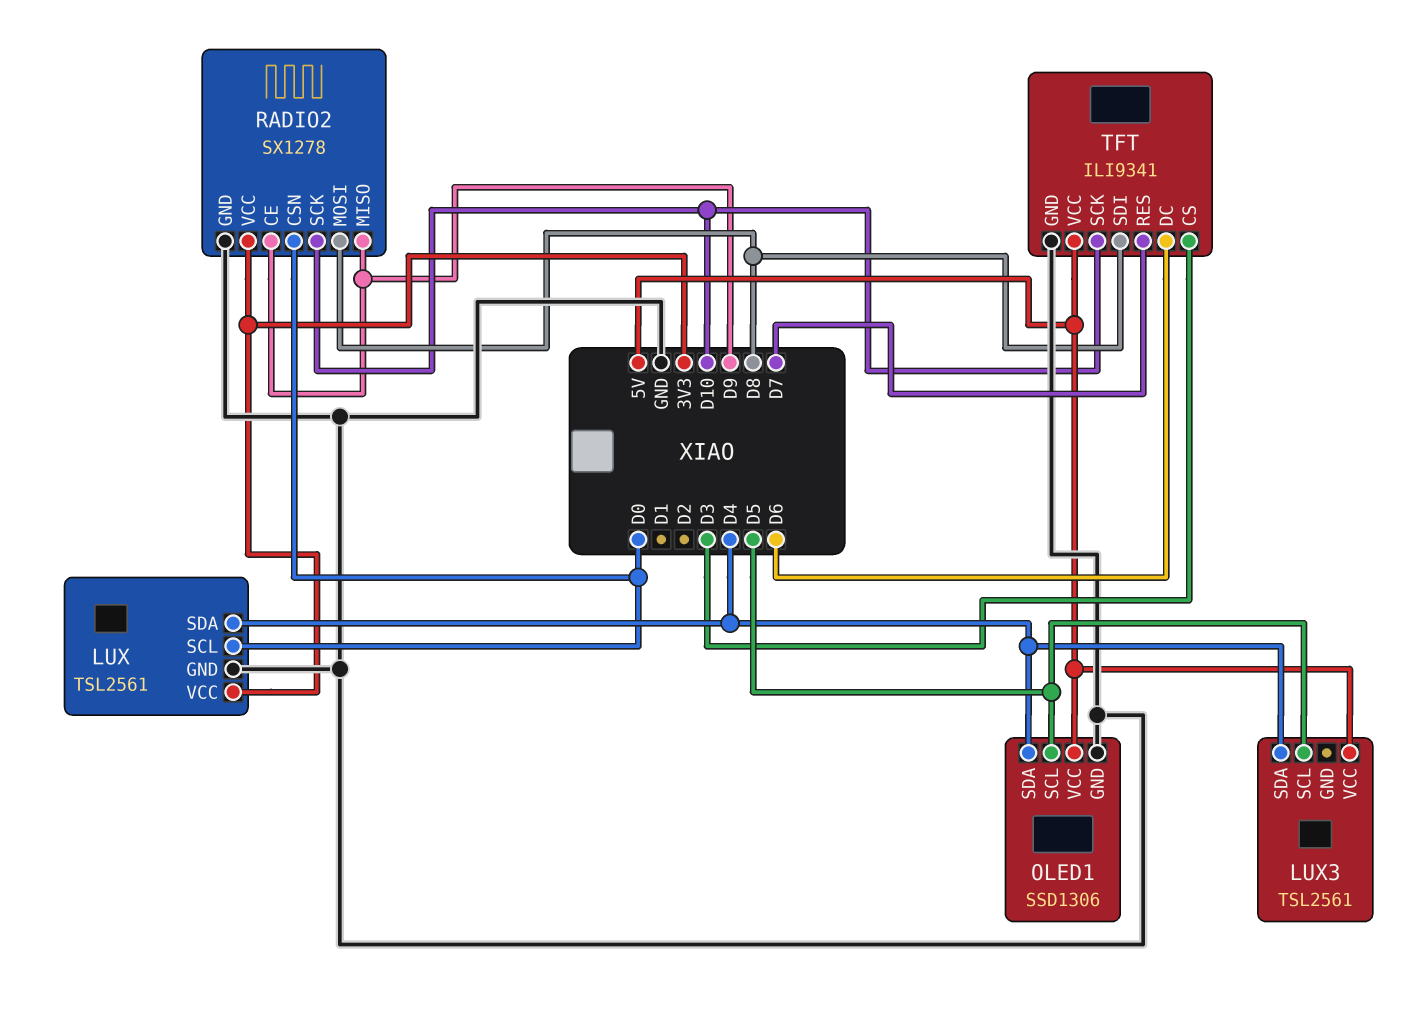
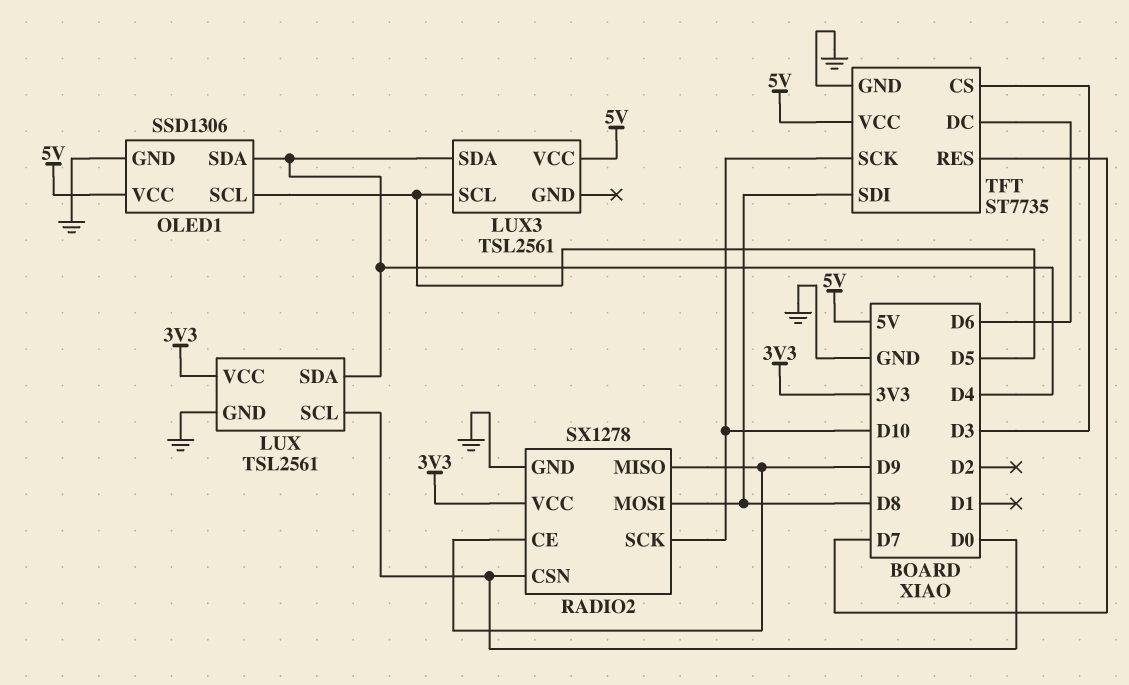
TFT: ILI9341 -> ST7735

